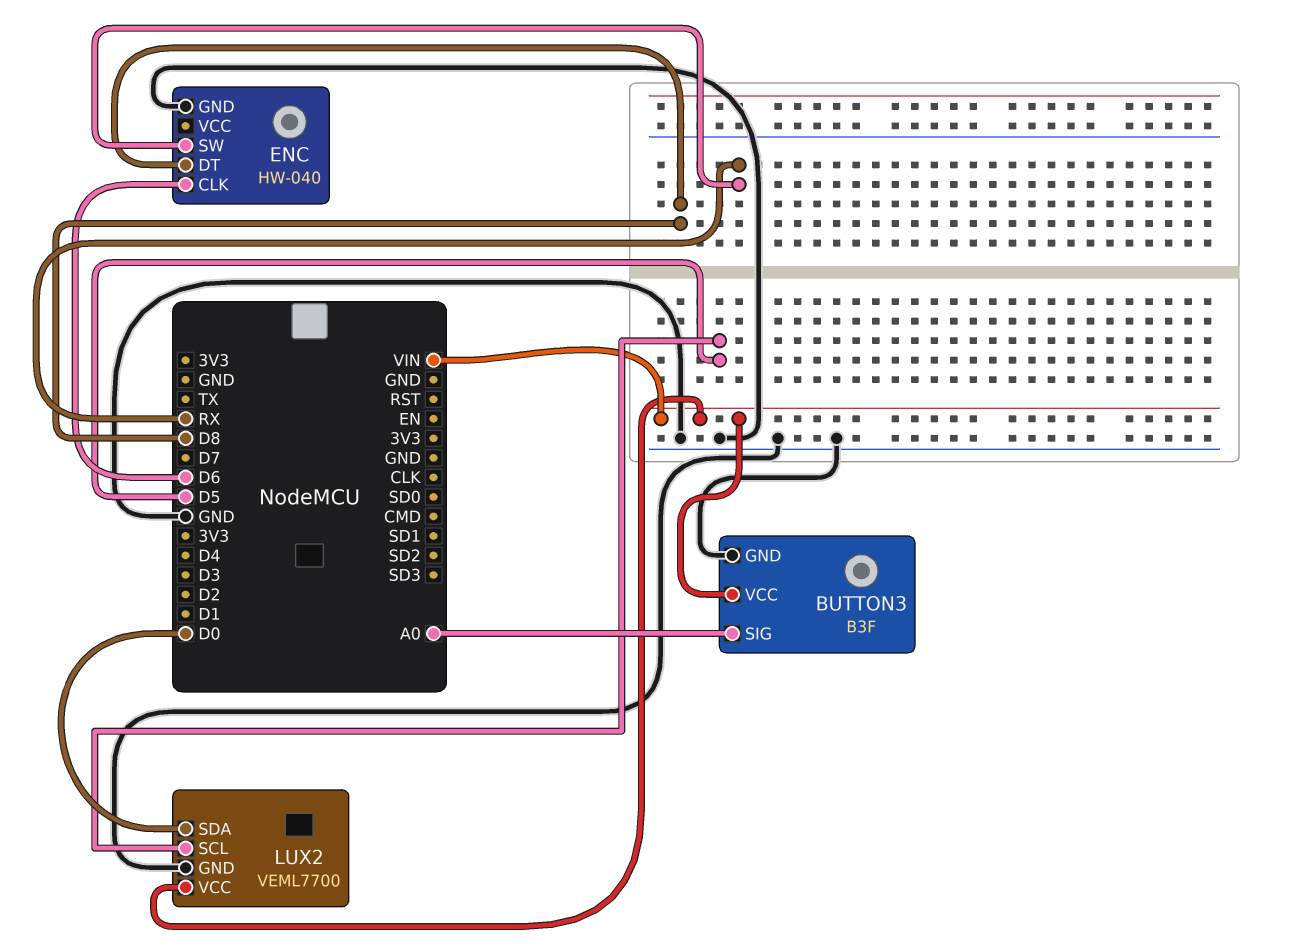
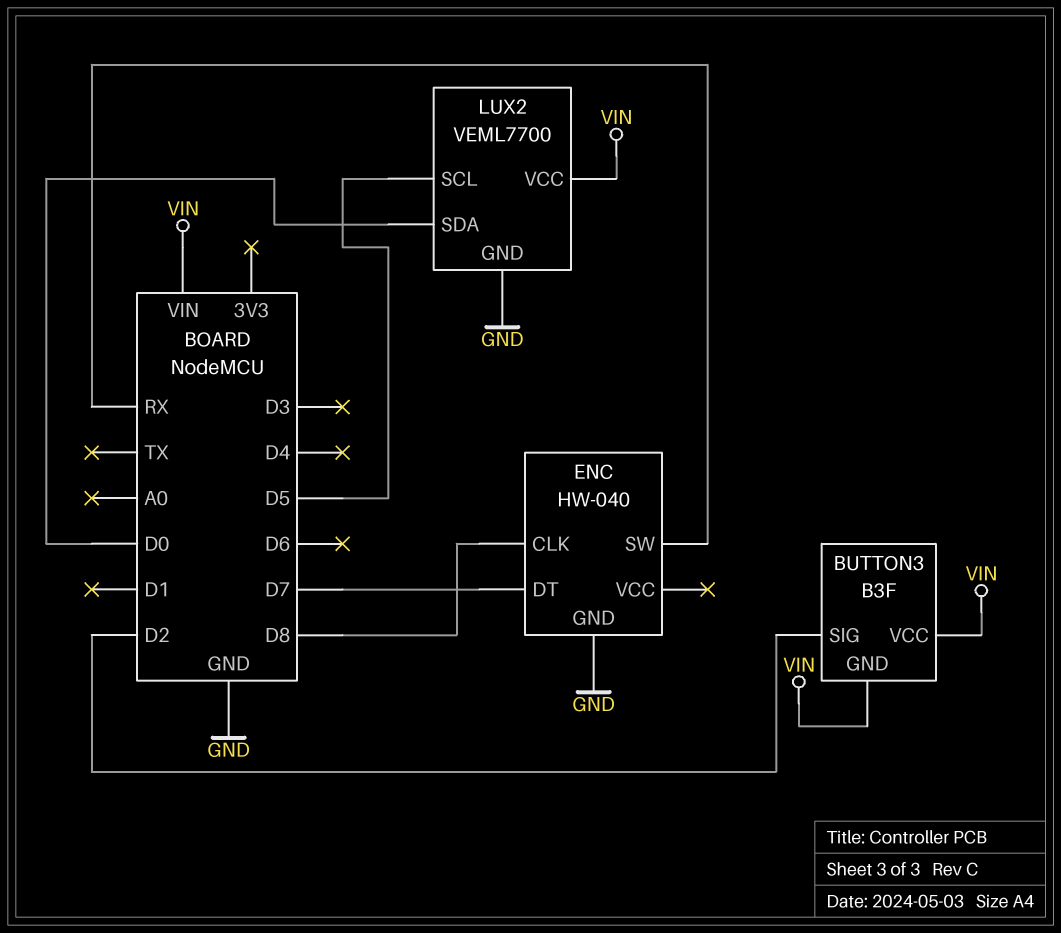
BUTTON3 pin GND: GND -> VIN
BUTTON3 pin SIG: A0 -> D2
ENC pin CLK: D6 -> D8
ENC pin DT: D8 -> D7

